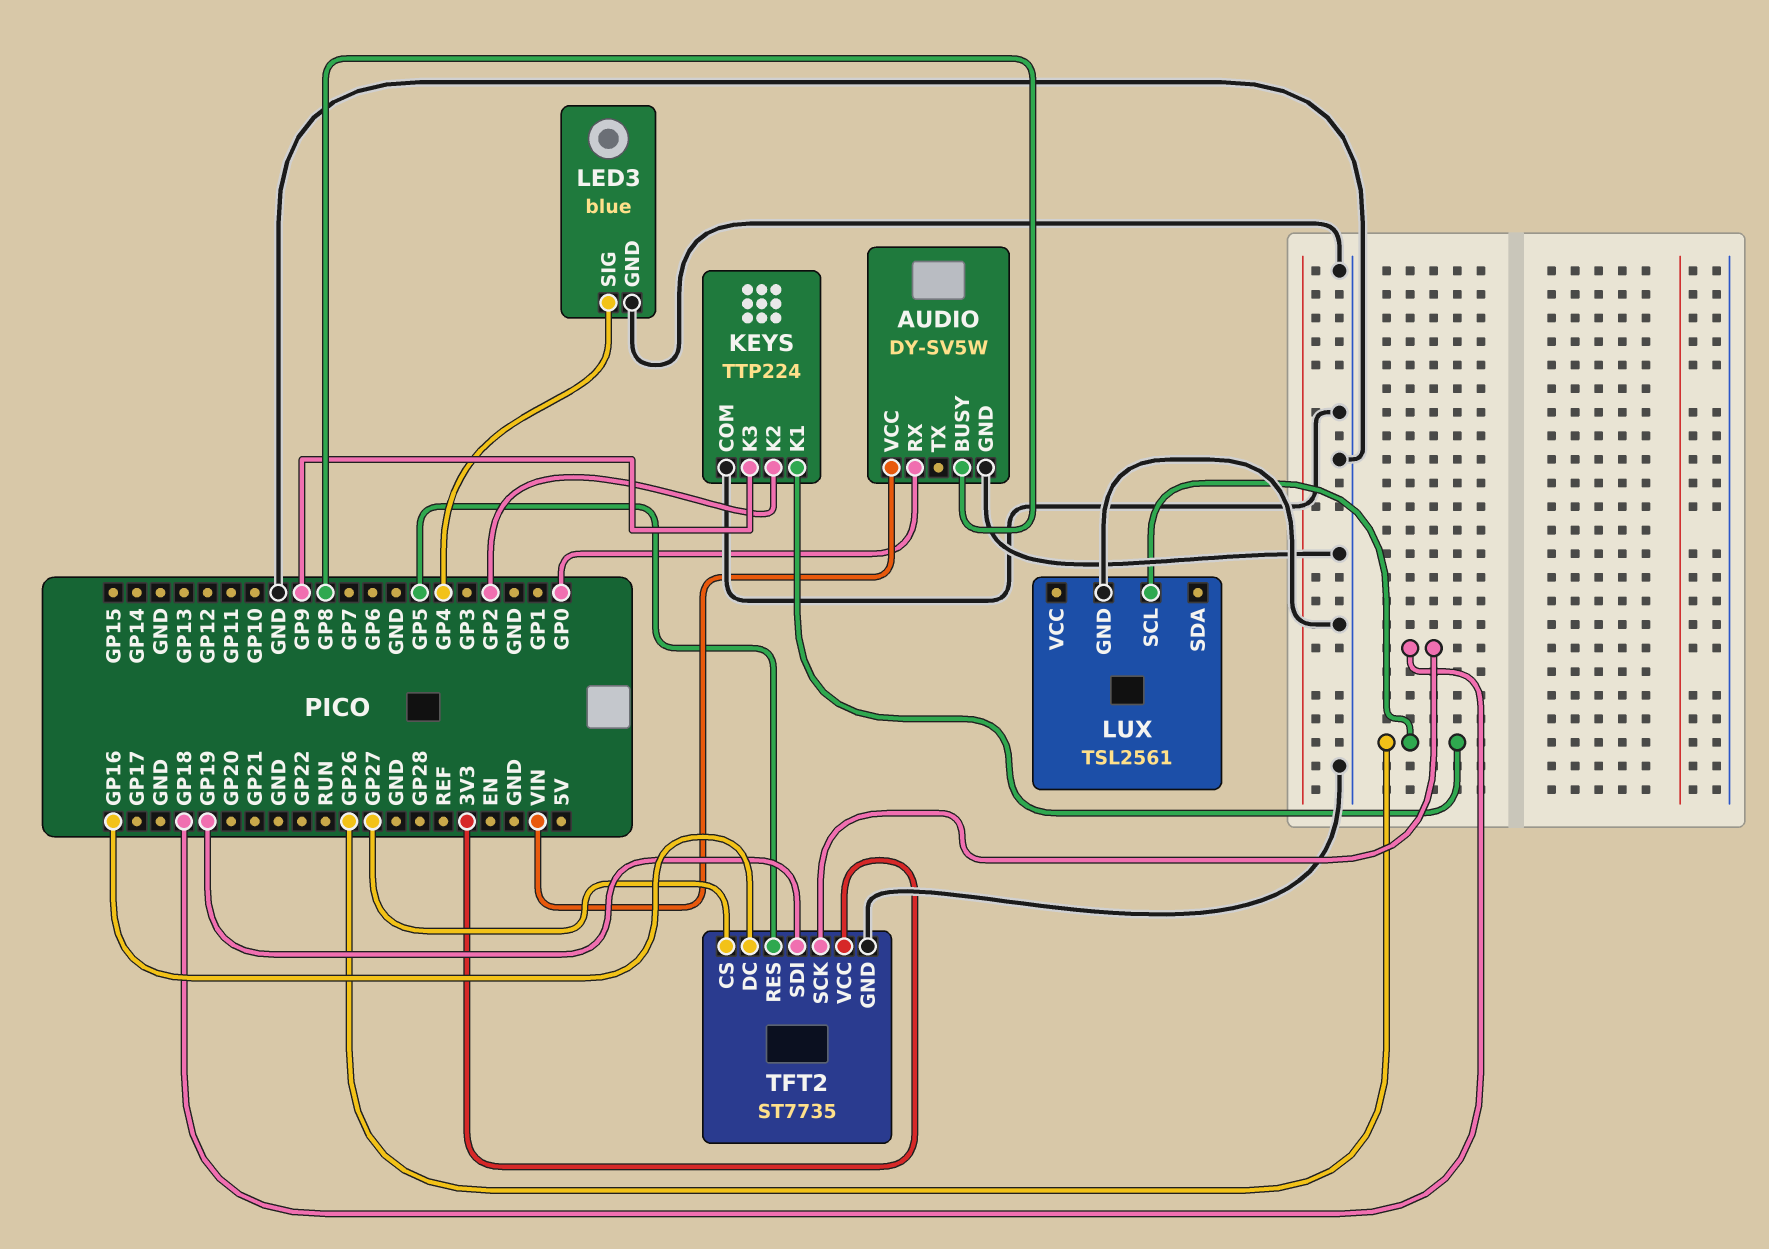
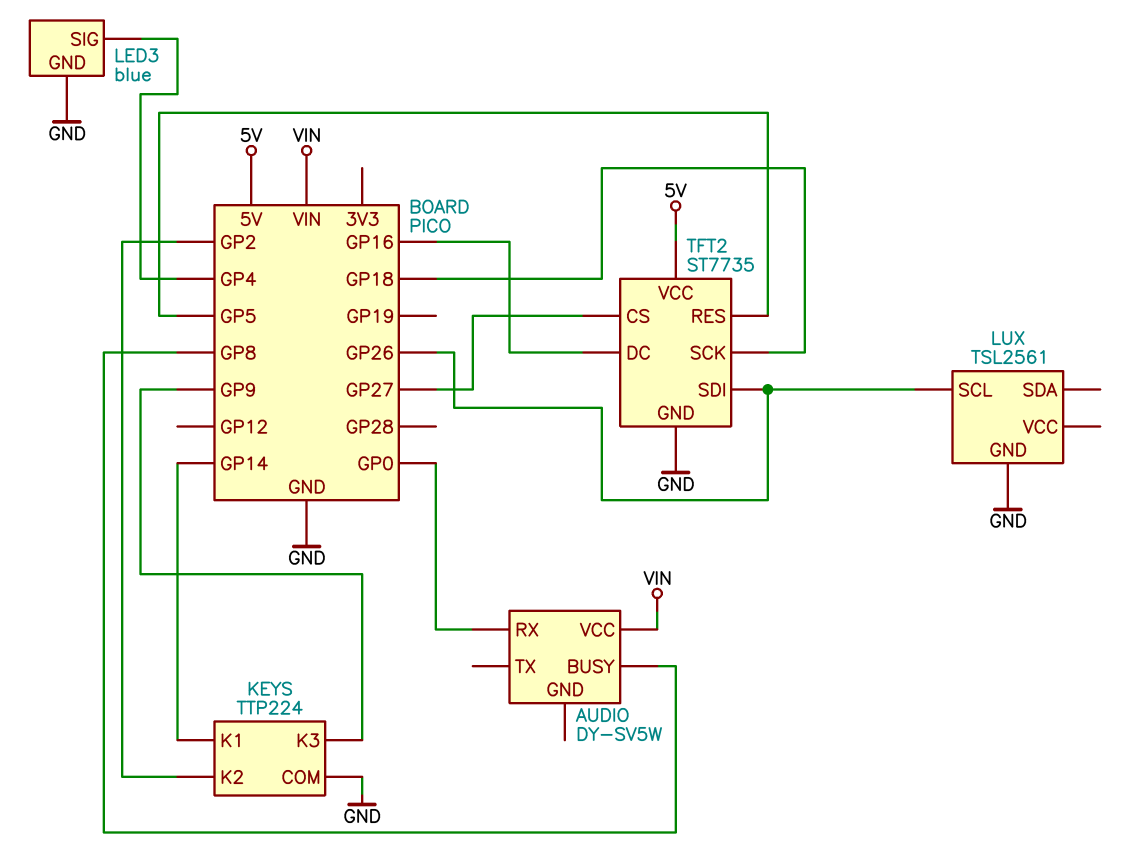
AUDIO pin GND: GND -> none
KEYS pin K1: GP26 -> GP14
TFT2 pin SDI: GP19 -> GP26
TFT2 pin VCC: 3V3 -> 5V

